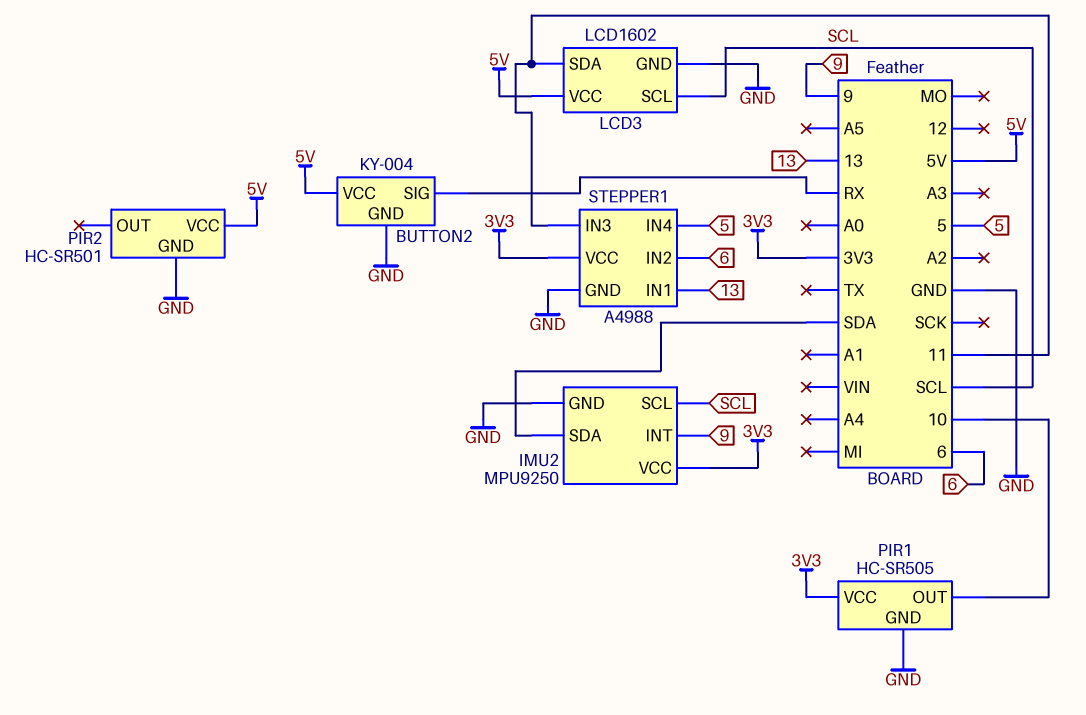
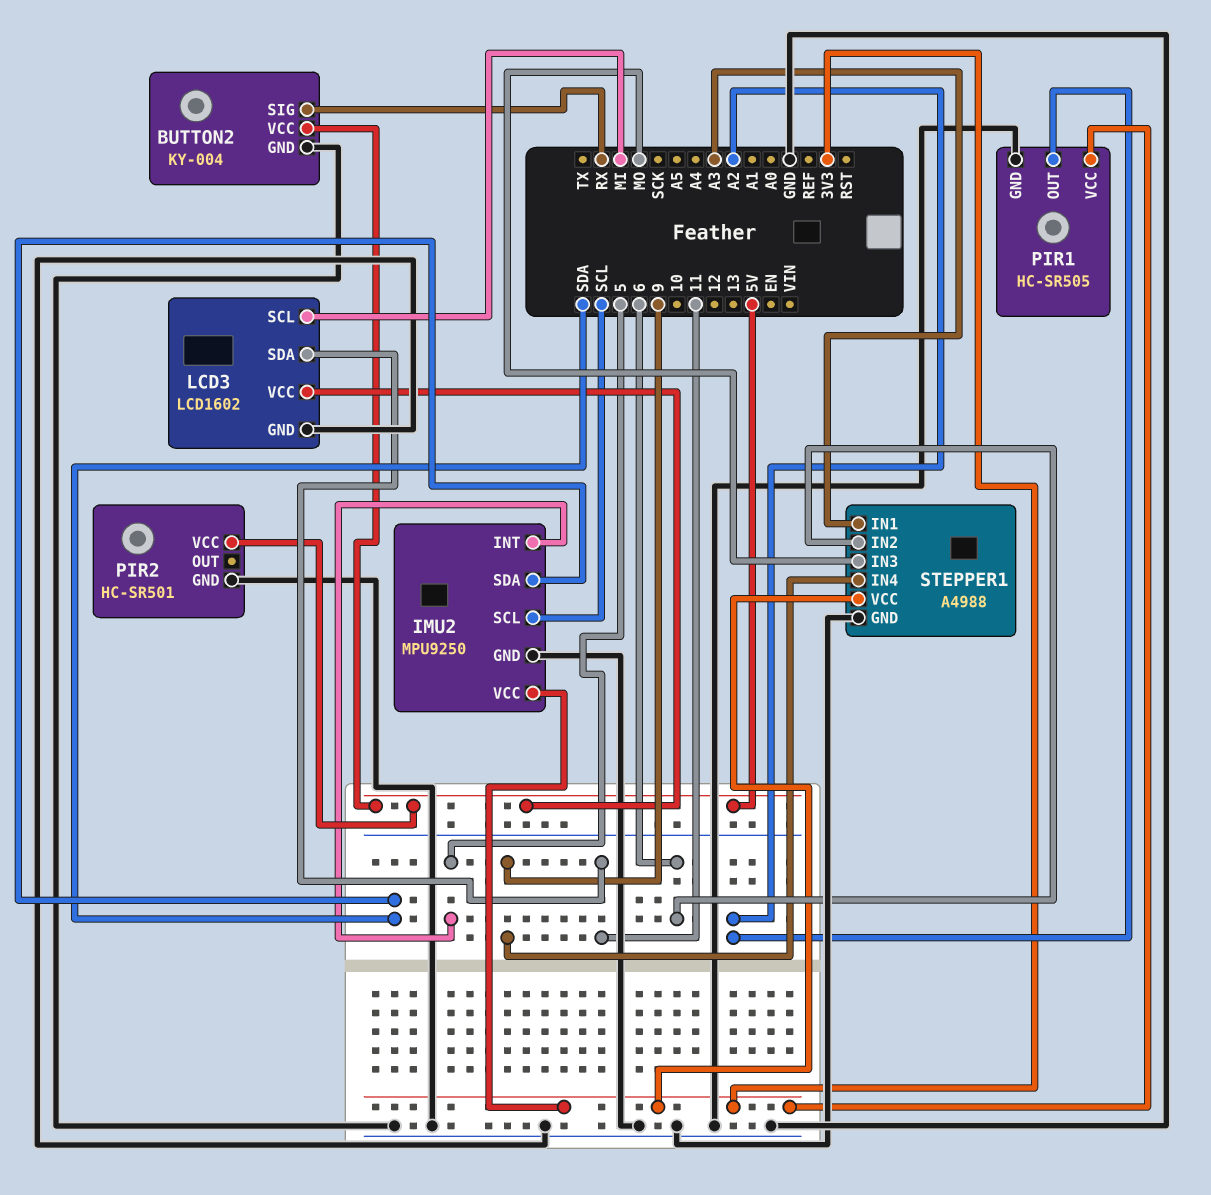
IMU2 pin INT: 9 -> 5
LCD3 pin SCL: SCL -> MI
PIR1 pin OUT: 10 -> A2
STEPPER1 pin IN1: 13 -> A3
STEPPER1 pin IN3: 11 -> MO
STEPPER1 pin IN4: 5 -> 9

